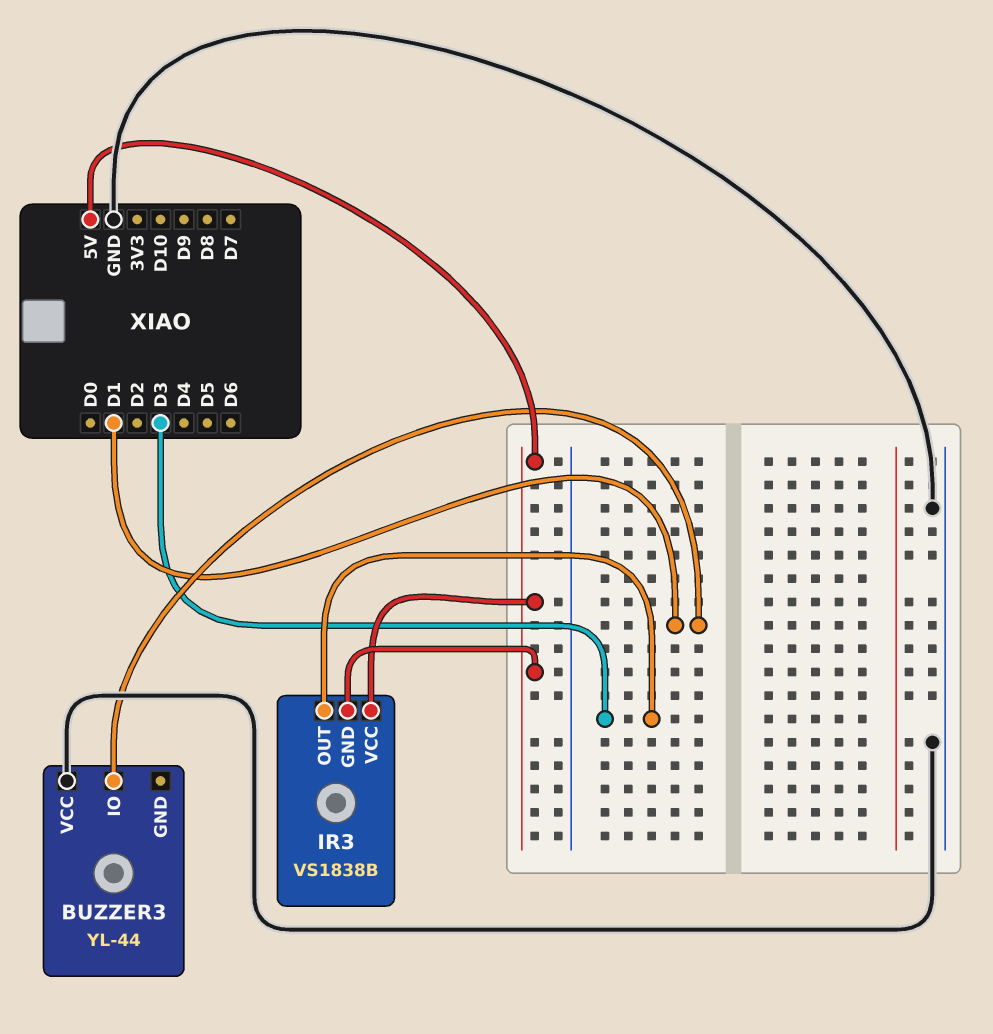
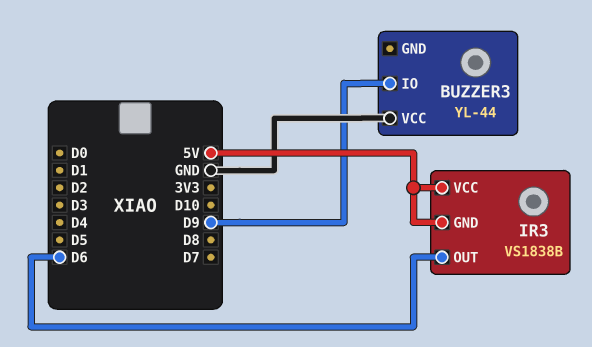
BUZZER3 pin IO: D1 -> D9
IR3 pin OUT: D3 -> D6

